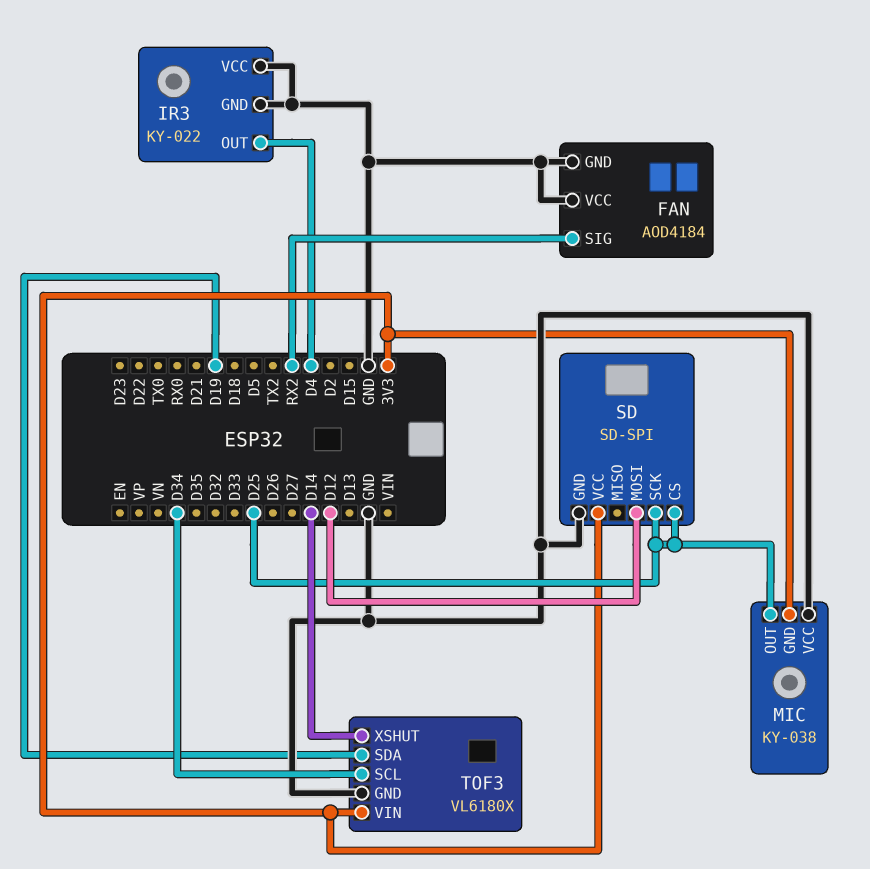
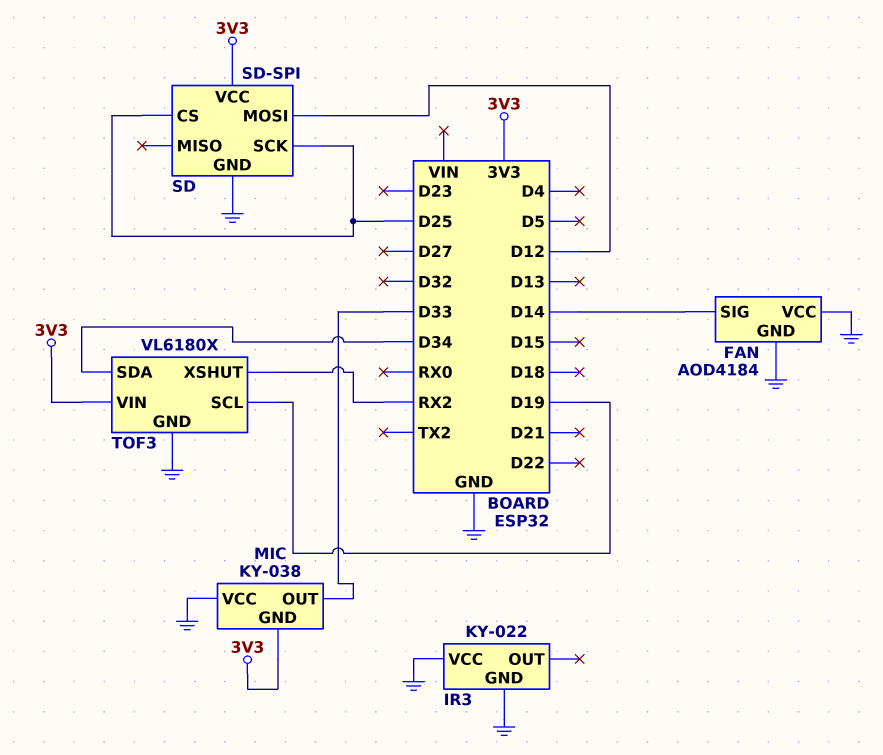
FAN pin SIG: RX2 -> D14
IR3 pin OUT: D4 -> none
MIC pin OUT: D25 -> D33
TOF3 pin SCL: D34 -> D19
TOF3 pin SDA: D19 -> D34
TOF3 pin XSHUT: D14 -> RX2

